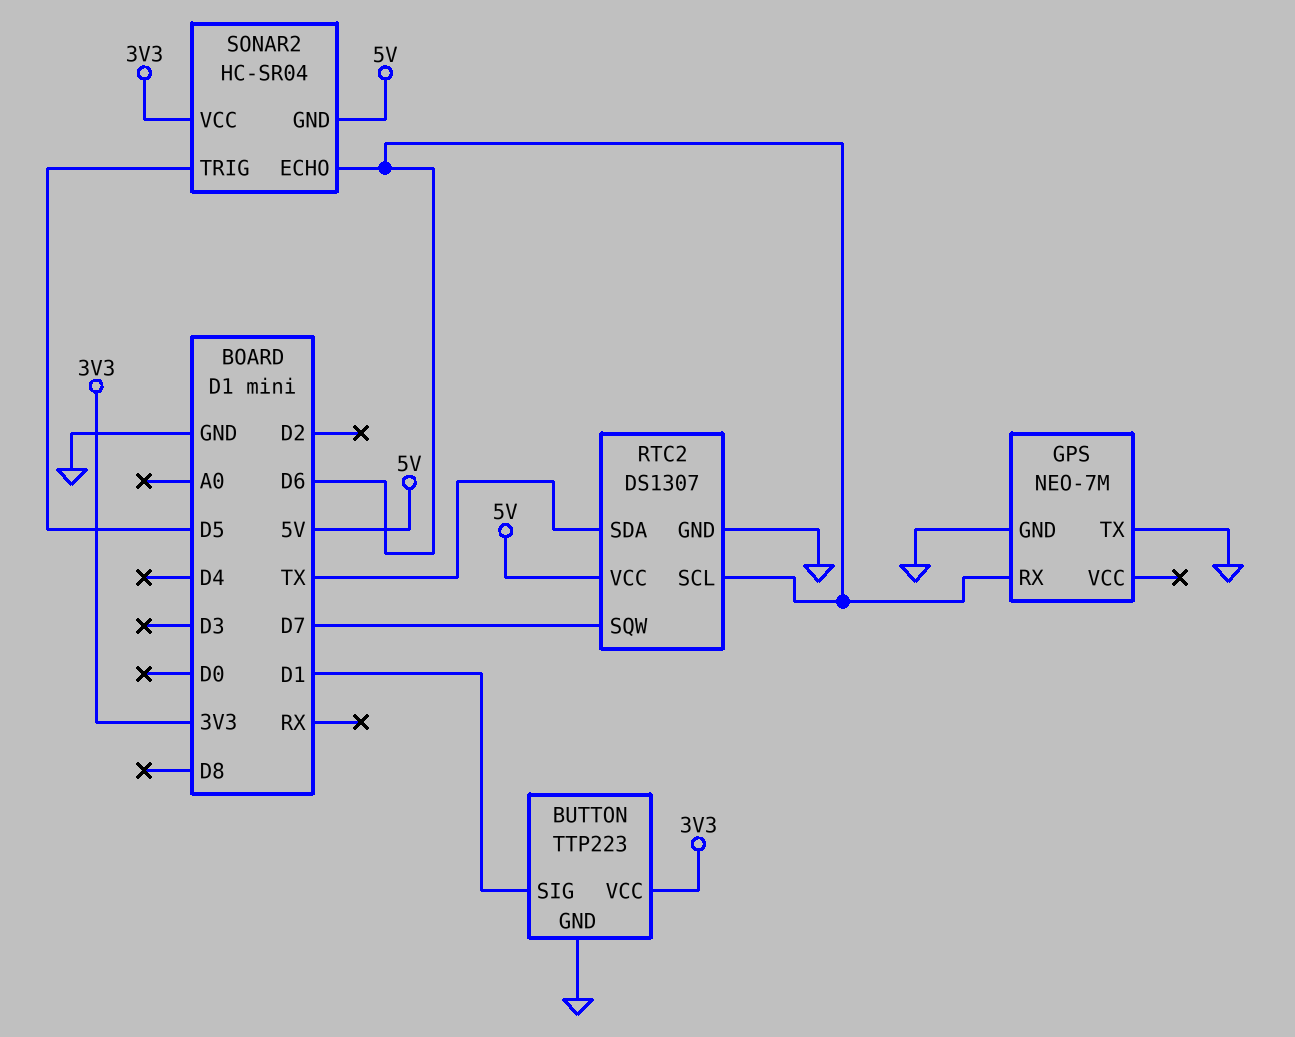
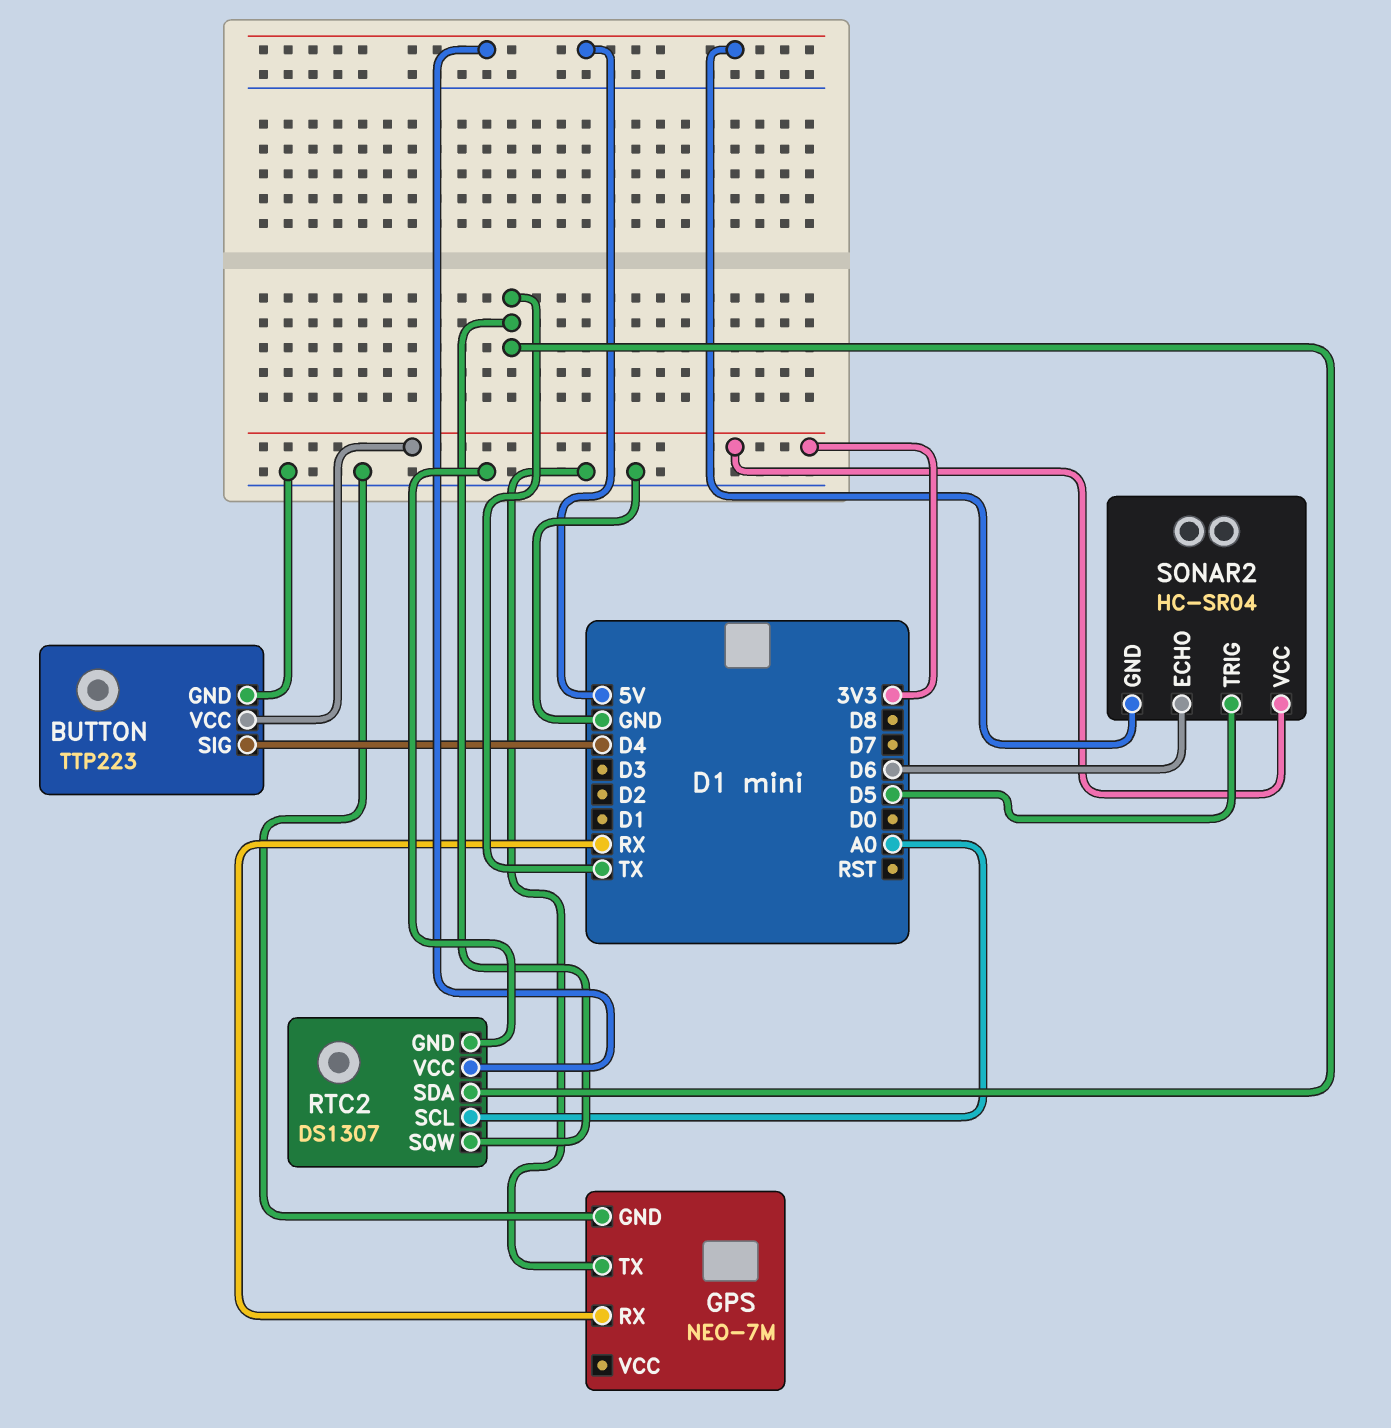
BUTTON pin SIG: D1 -> D4
GPS pin RX: D6 -> RX
RTC2 pin SCL: D6 -> A0
RTC2 pin SQW: D7 -> TX

